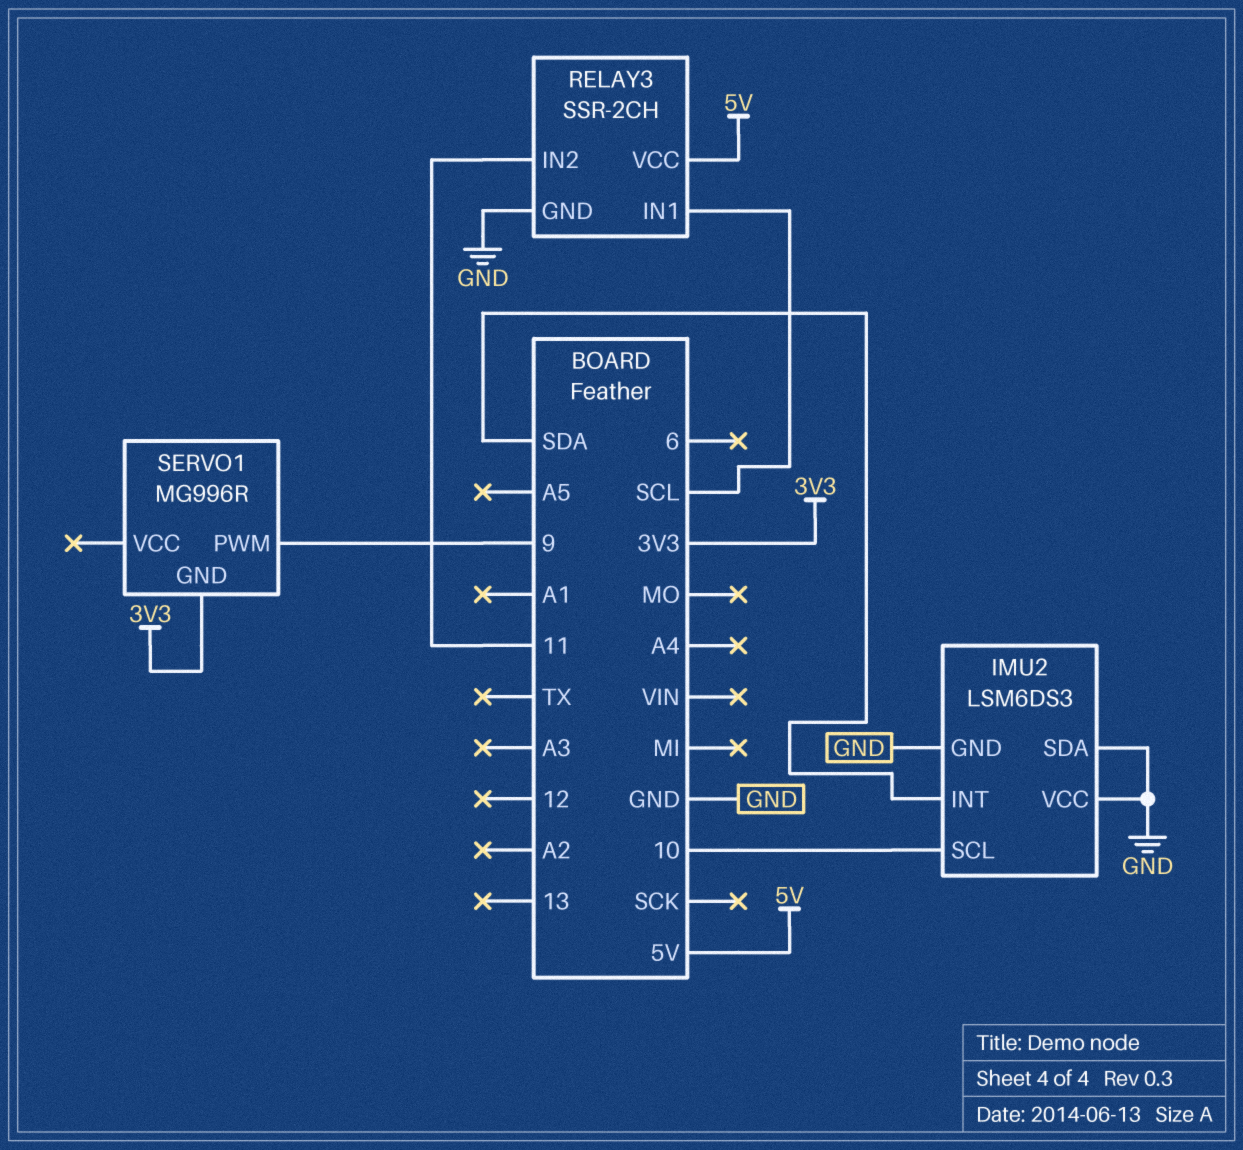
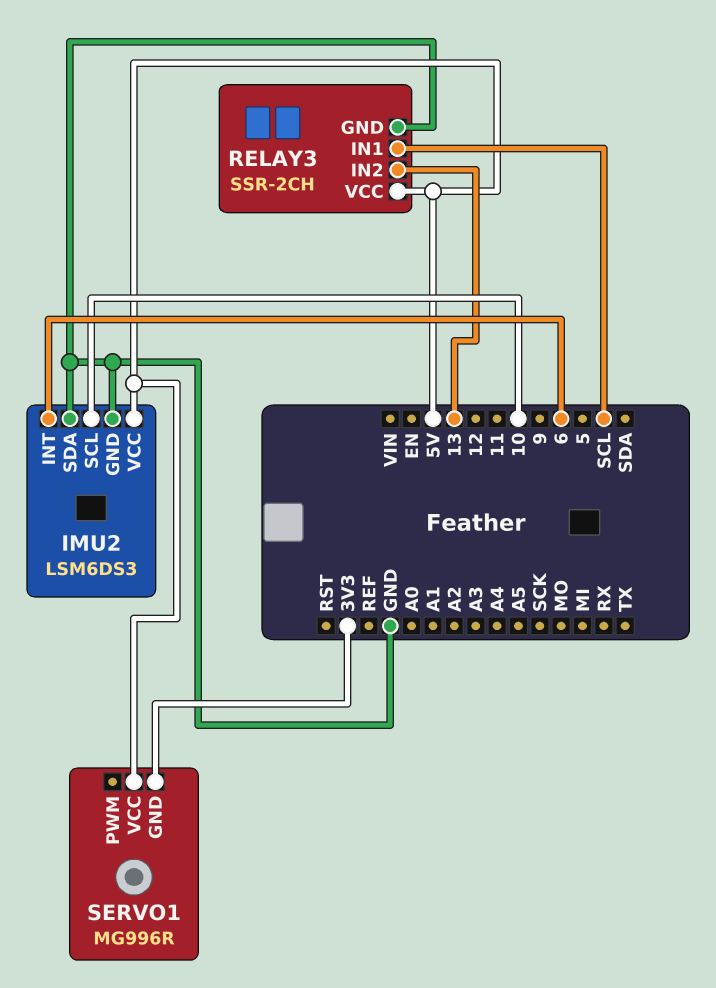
IMU2 pin INT: SDA -> 6
IMU2 pin VCC: GND -> 5V
RELAY3 pin IN2: 11 -> 13
SERVO1 pin PWM: 9 -> none
SERVO1 pin VCC: none -> 5V

